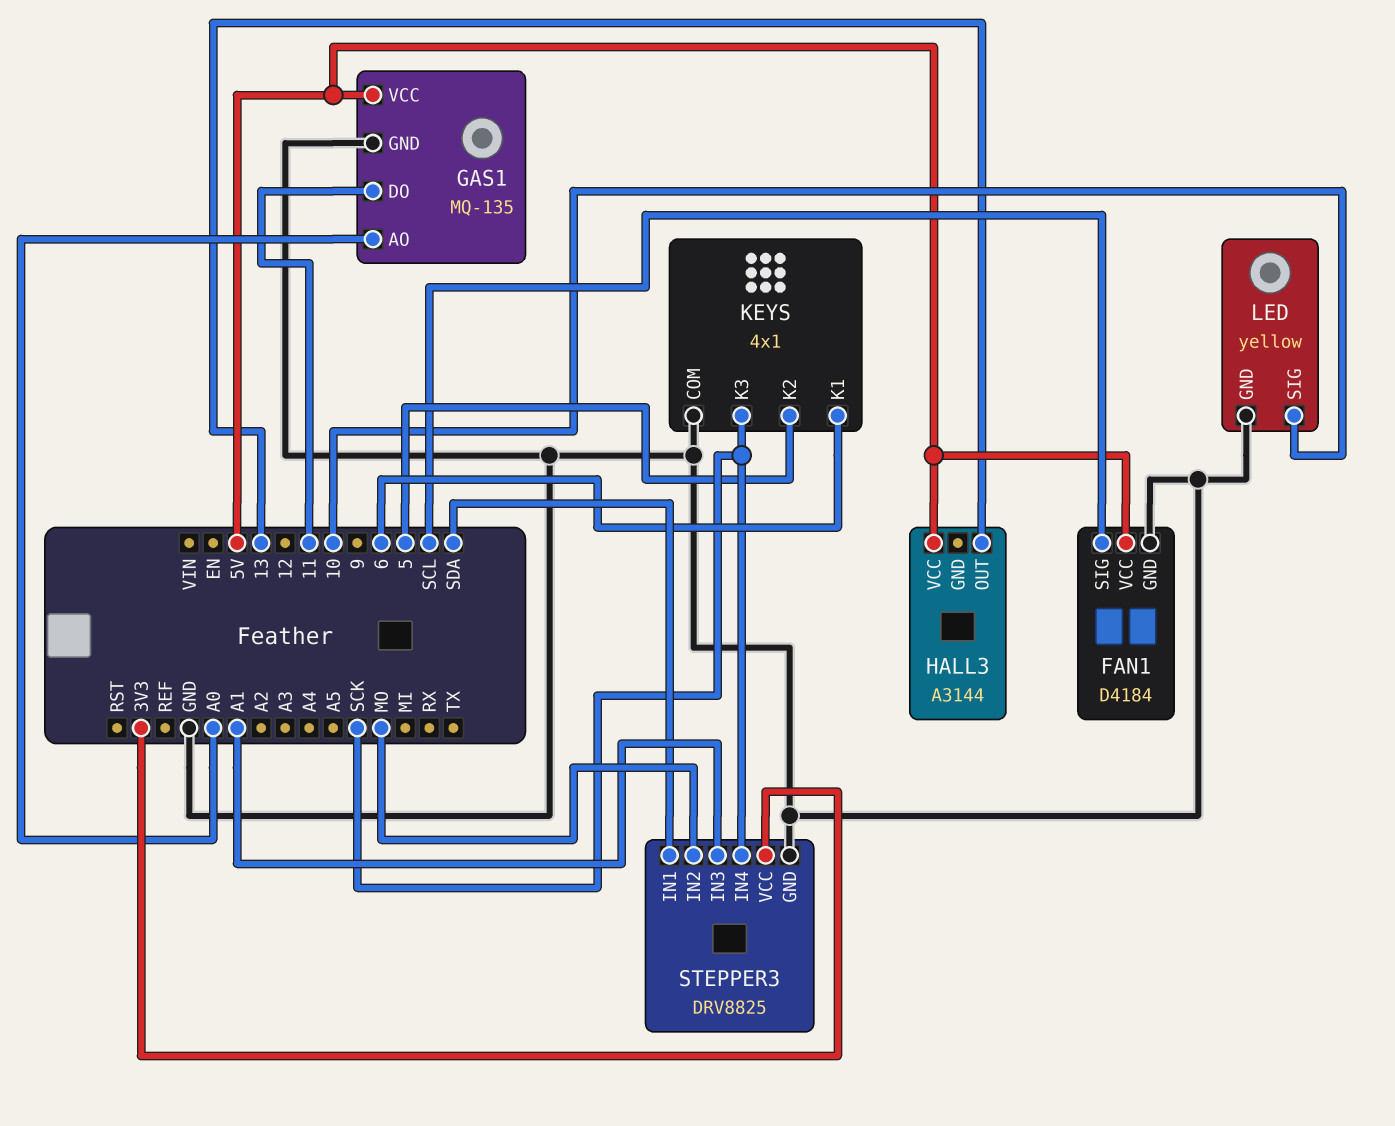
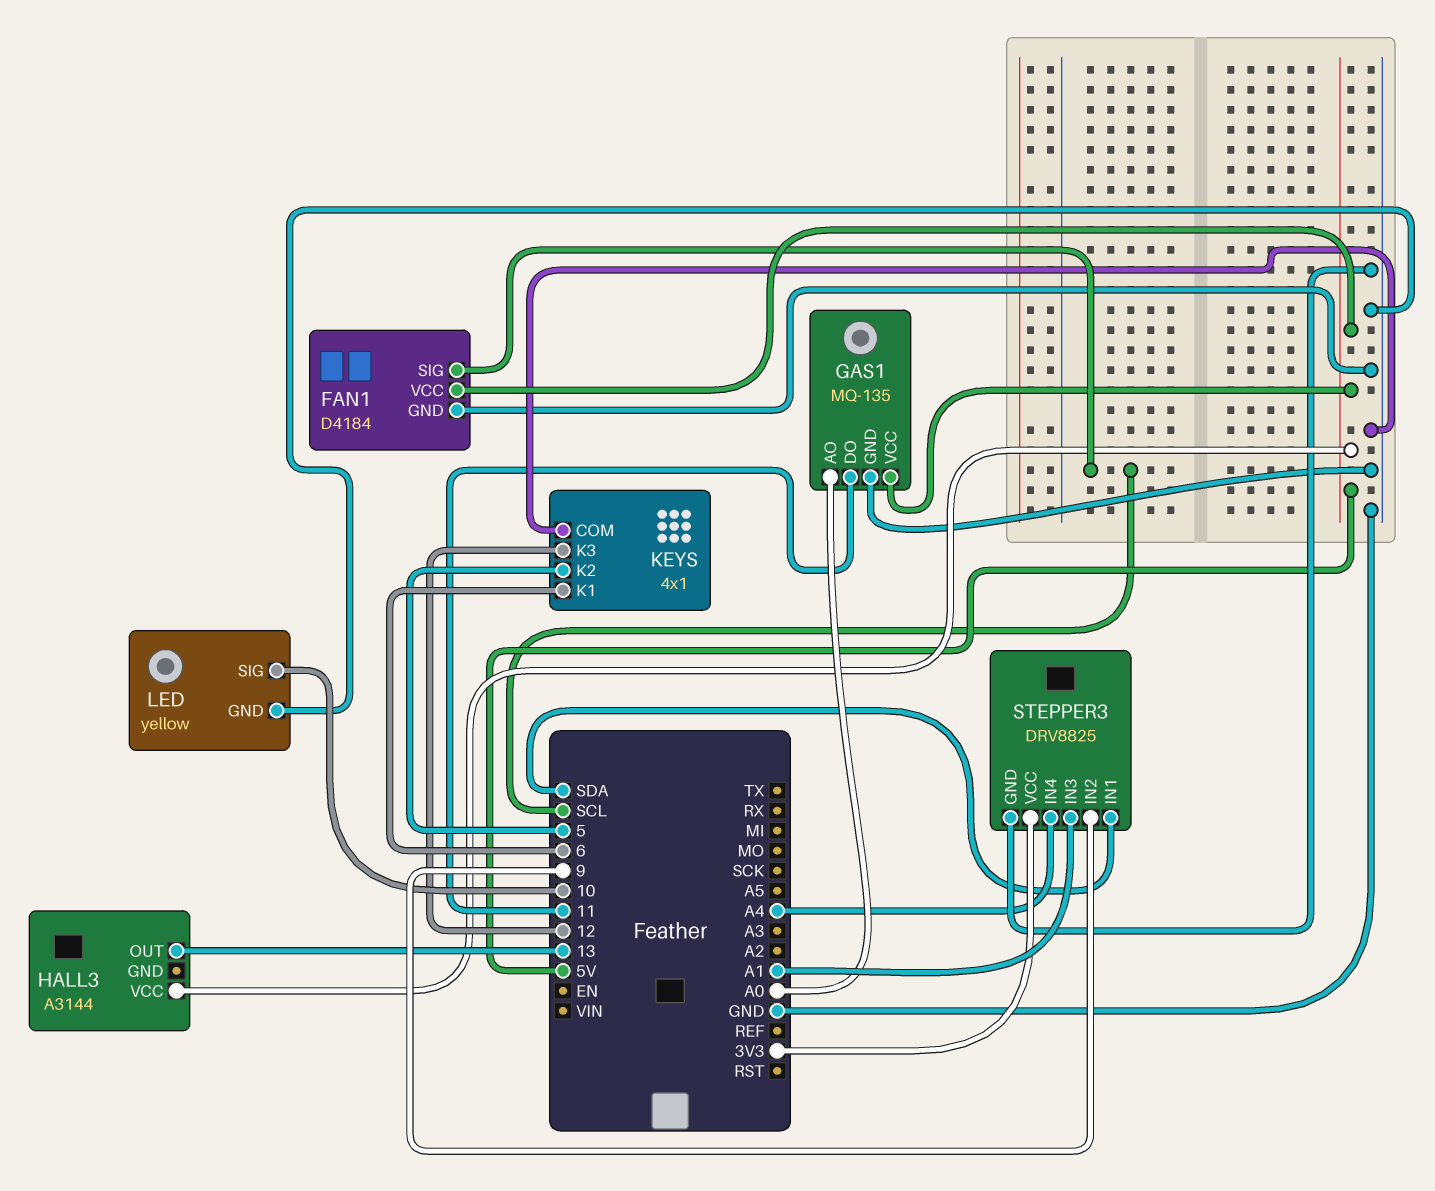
KEYS pin K3: SCK -> 12
STEPPER3 pin IN2: MO -> 9
STEPPER3 pin IN4: SCK -> A4

